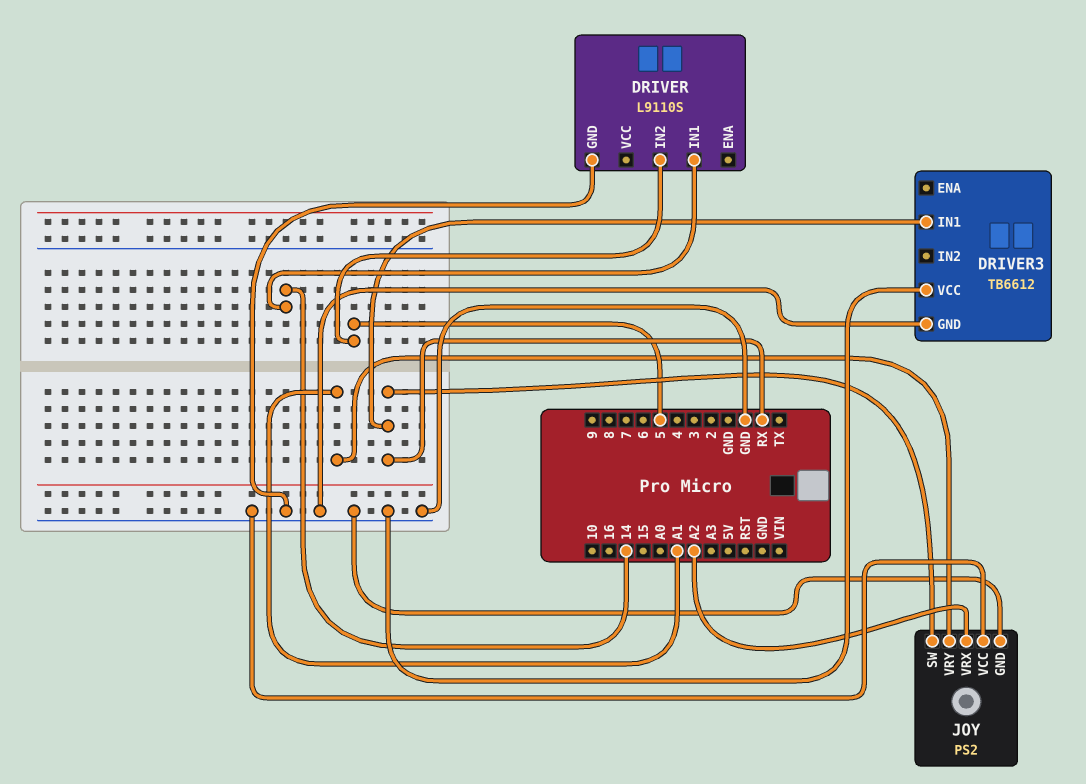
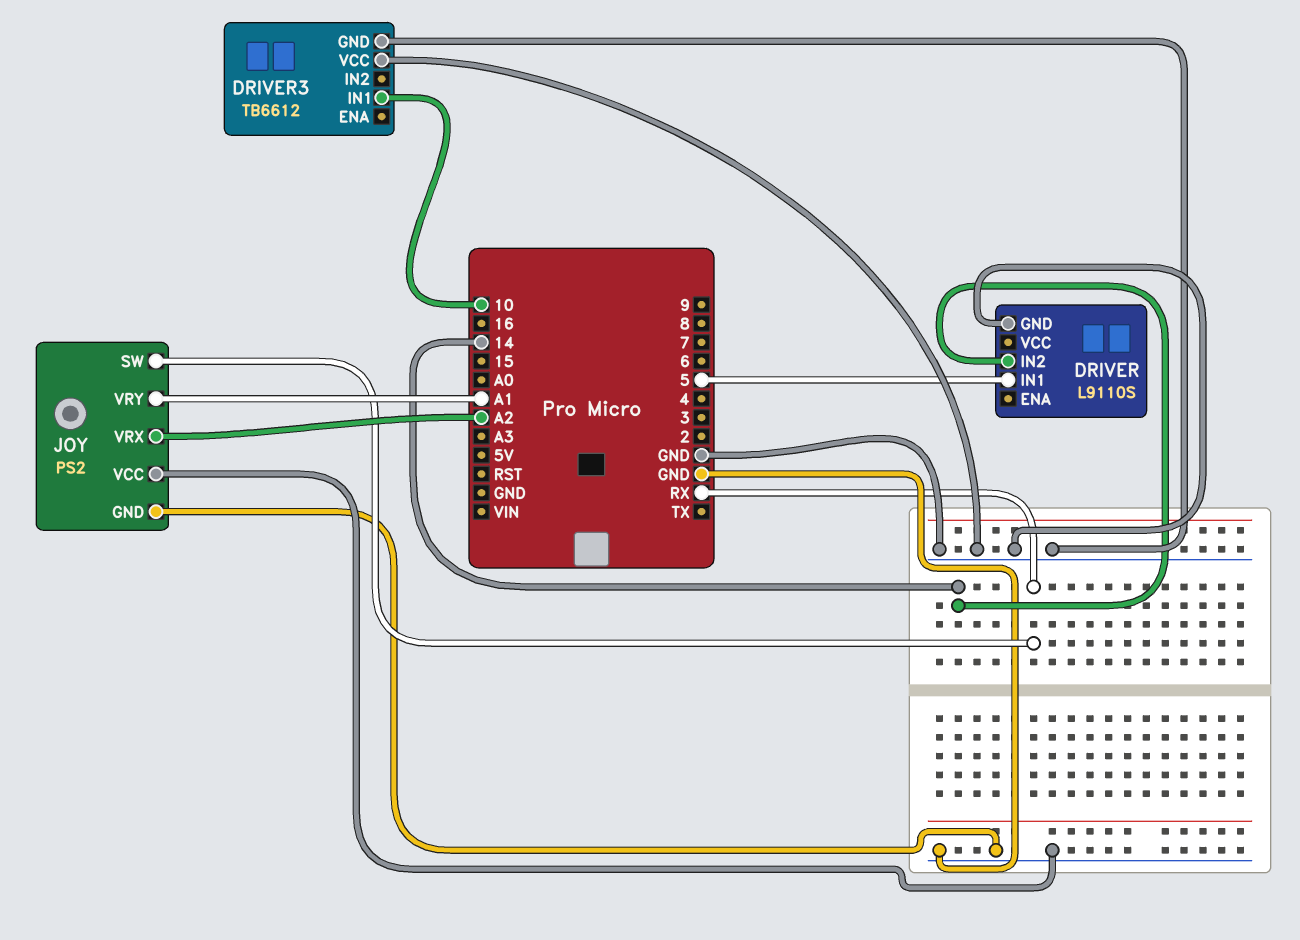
DRIVER pin IN1: 14 -> 5
DRIVER pin IN2: 5 -> 14
DRIVER3 pin IN1: RX -> 10

